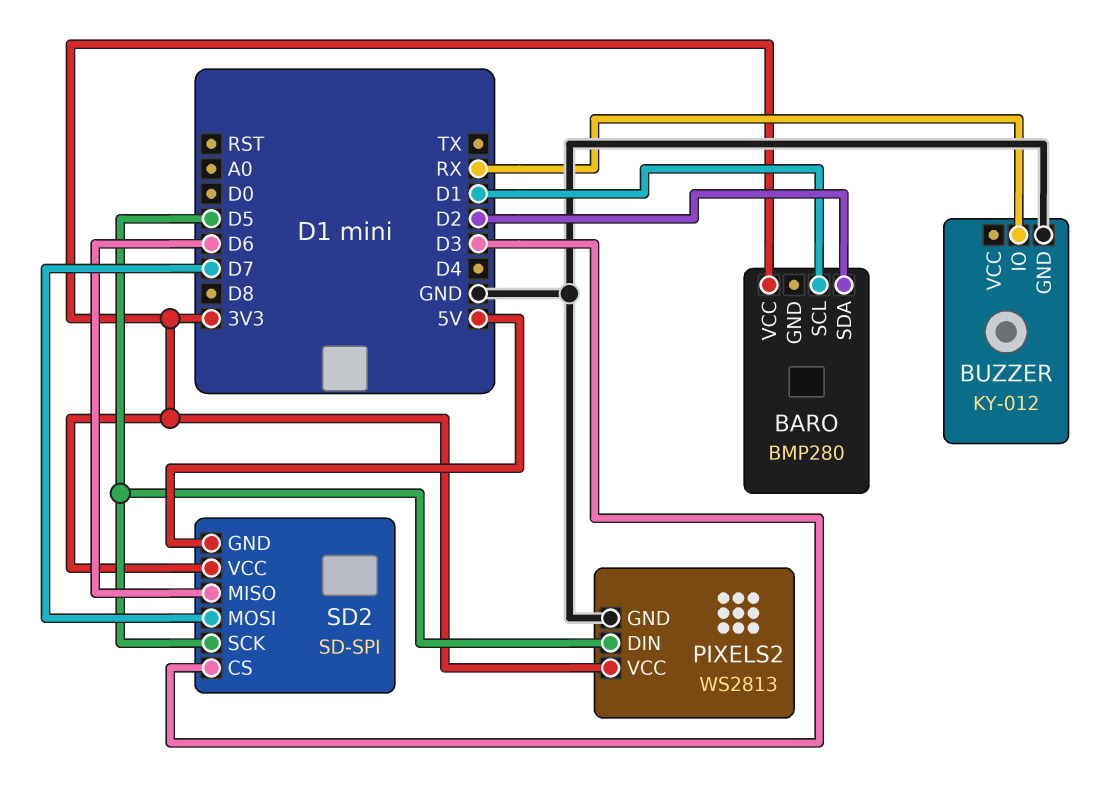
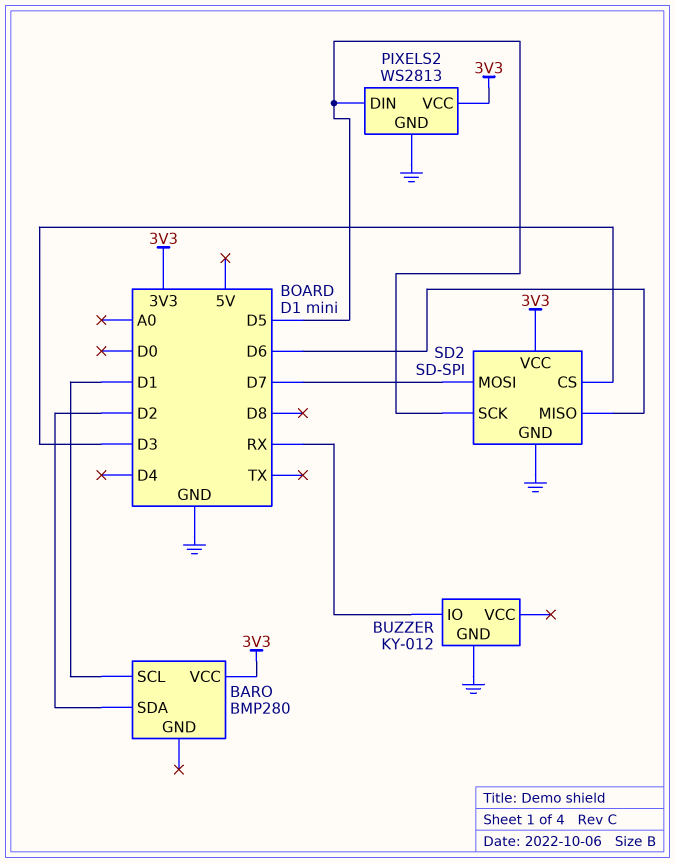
SD2 pin GND: 5V -> GND

